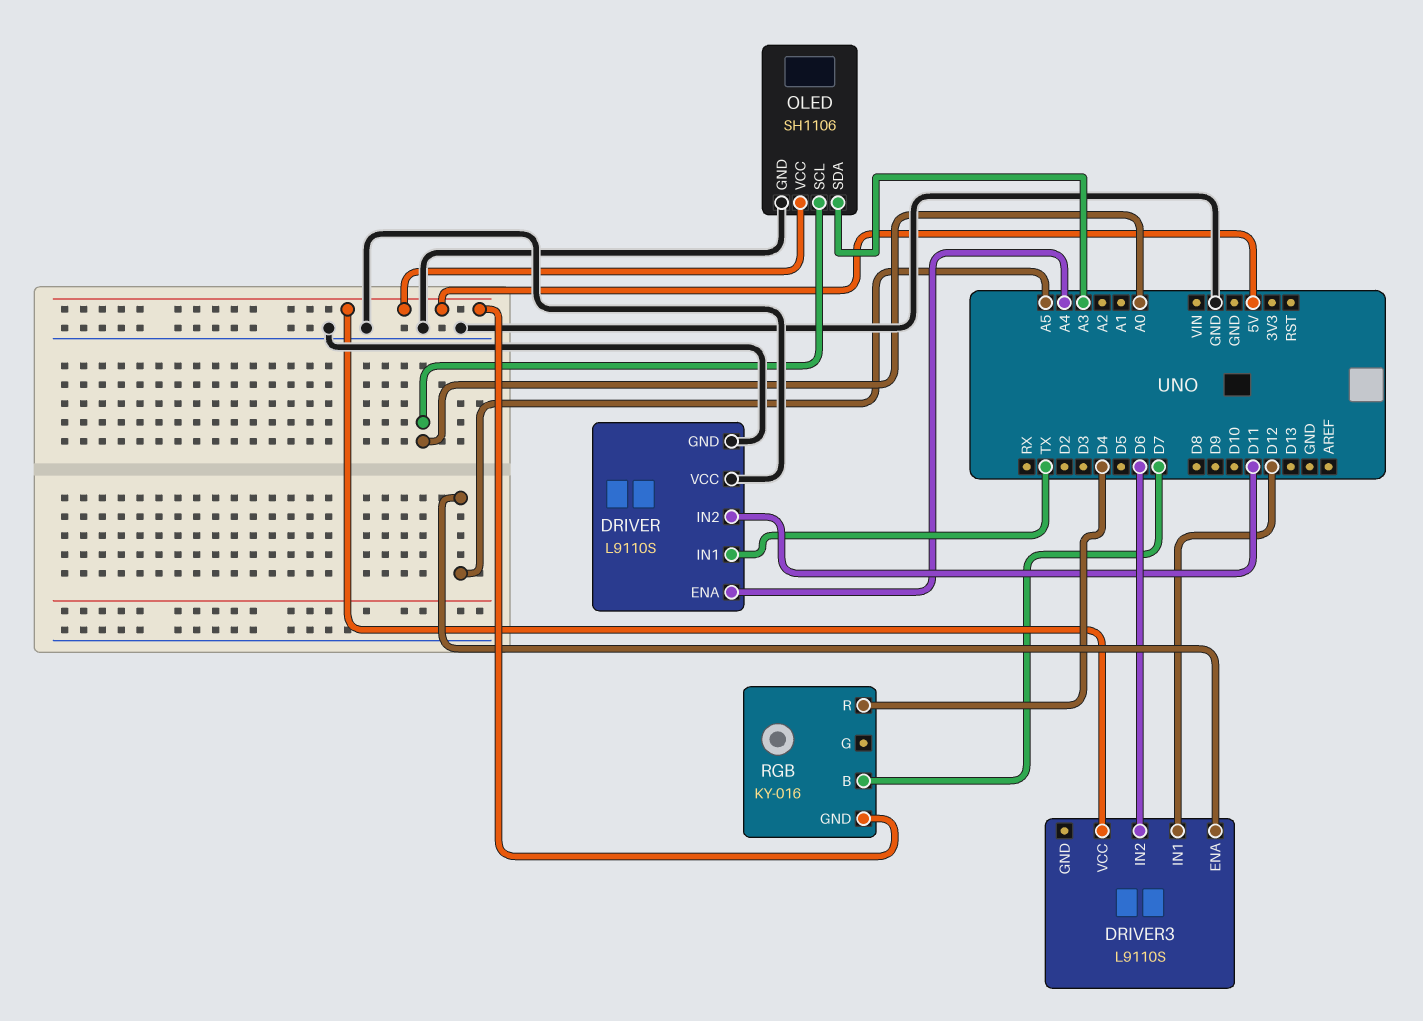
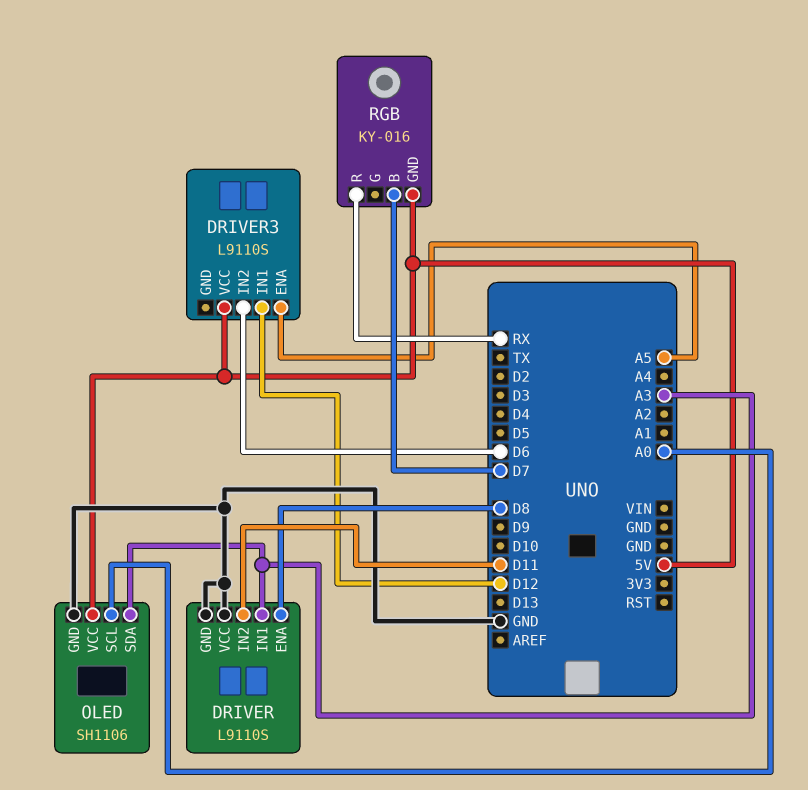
DRIVER pin ENA: A4 -> D8
DRIVER pin IN1: TX -> A3
RGB pin R: D4 -> RX

